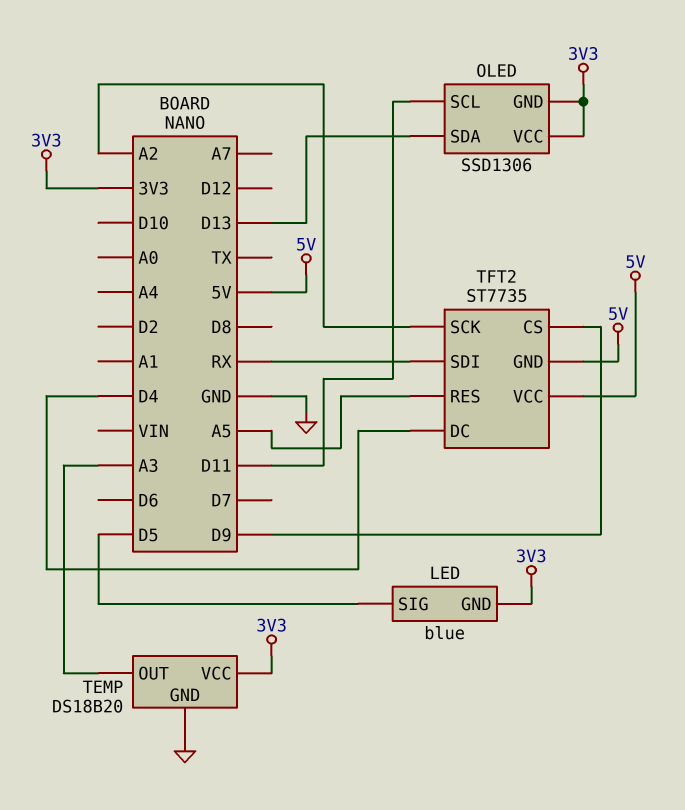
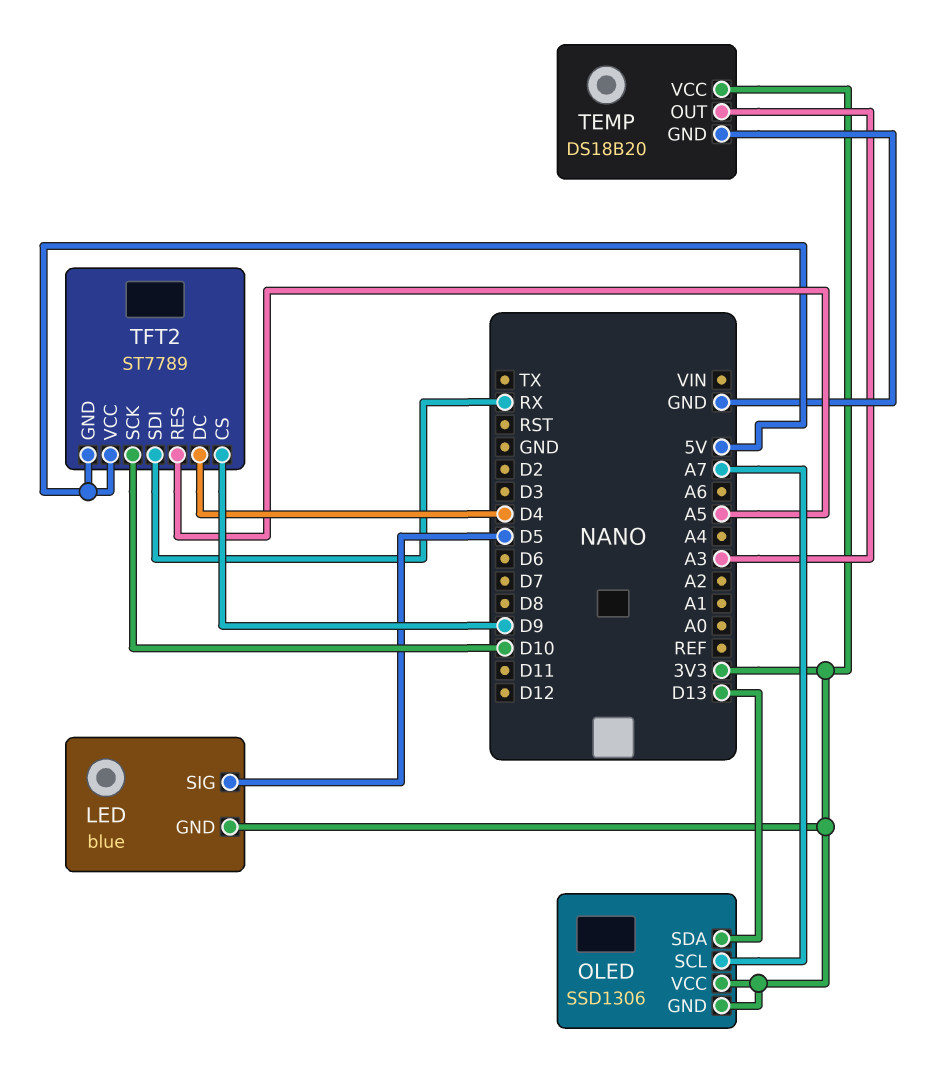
OLED pin SCL: D11 -> A7
TFT2: ST7735 -> ST7789
TFT2 pin SCK: A2 -> D10

